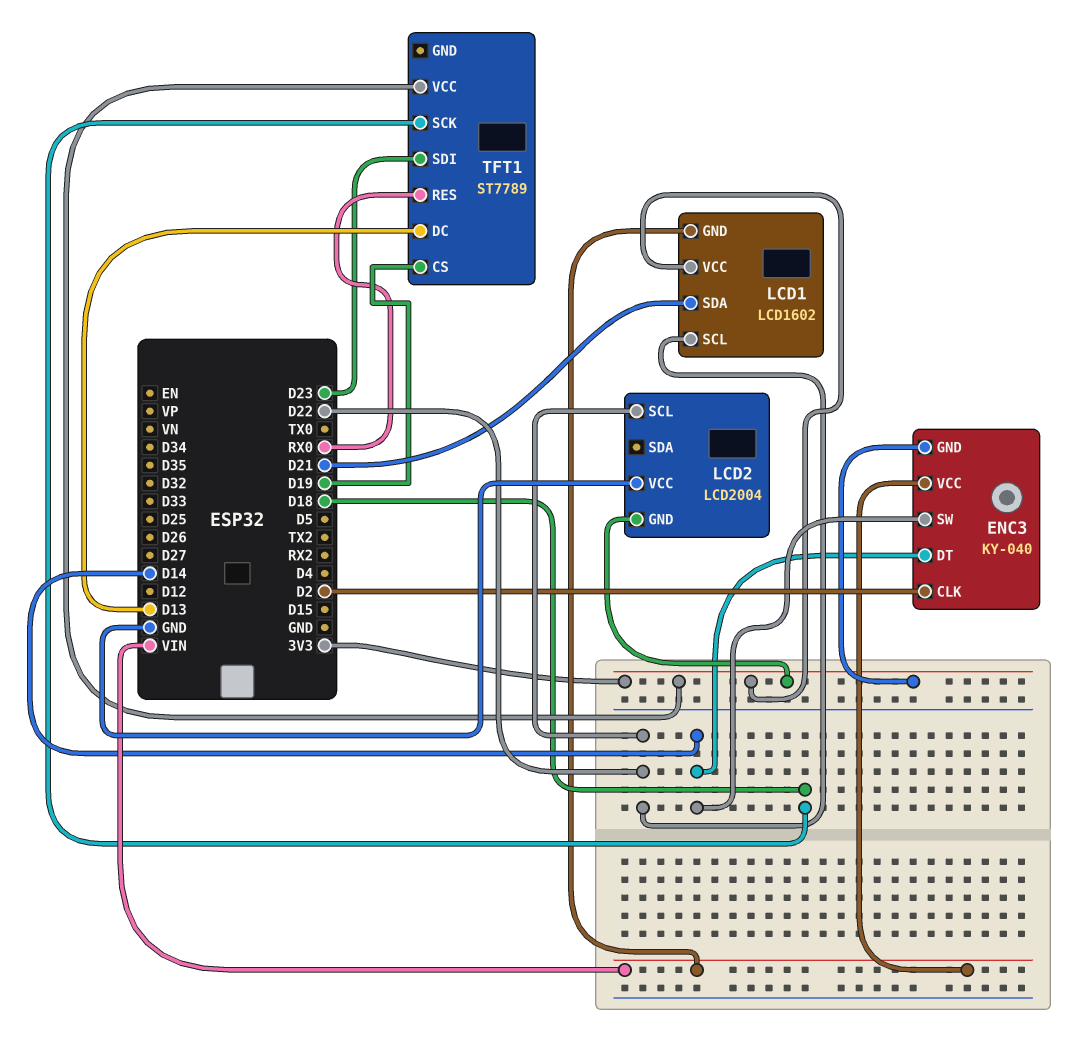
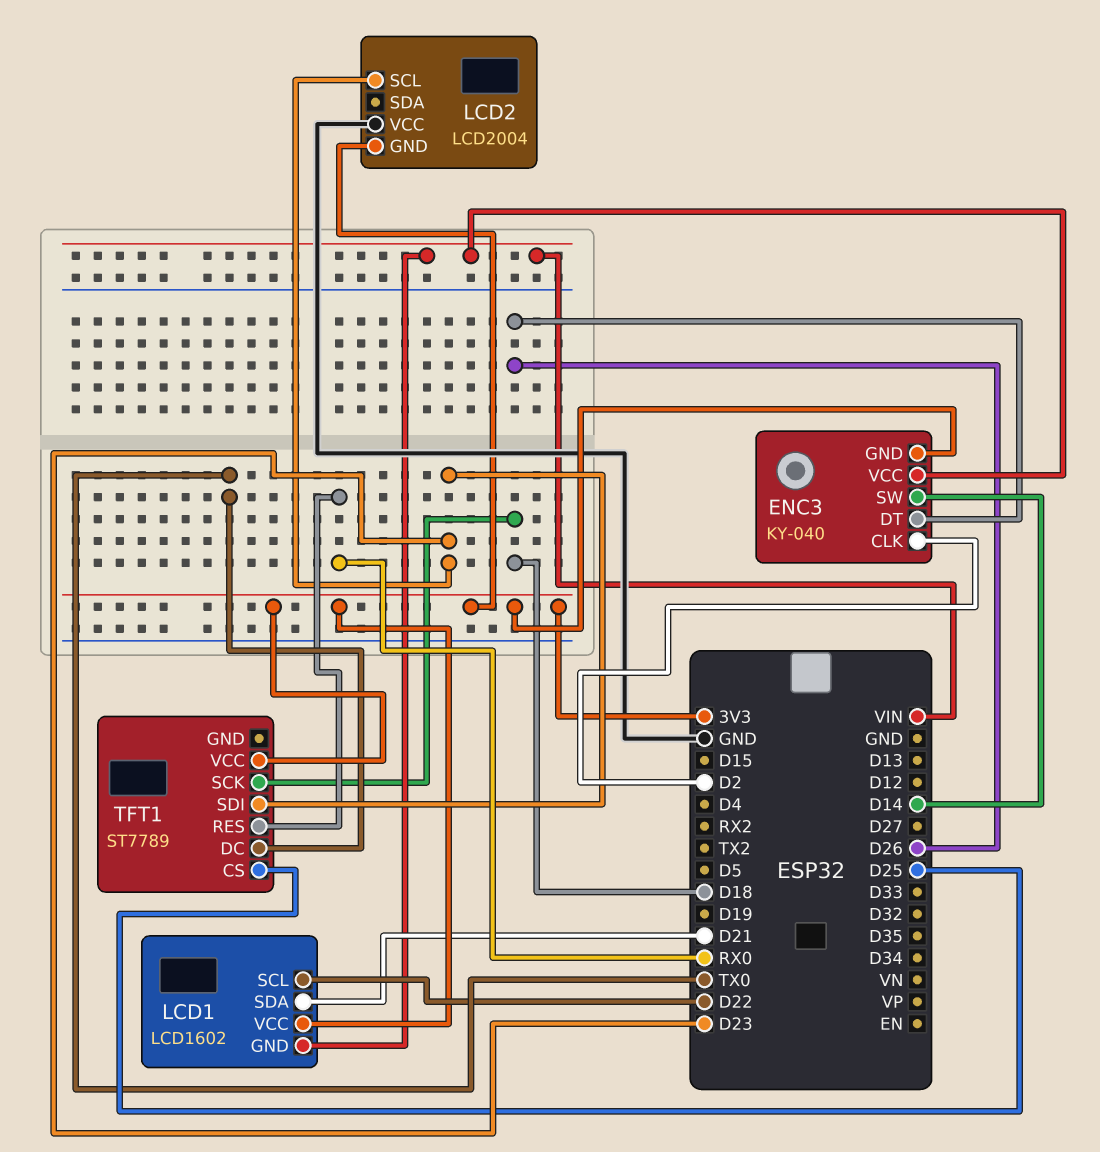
ENC3 pin DT: D14 -> D26
LCD2 pin SCL: D22 -> D23
TFT1 pin CS: D19 -> D25
TFT1 pin DC: D13 -> TX0

